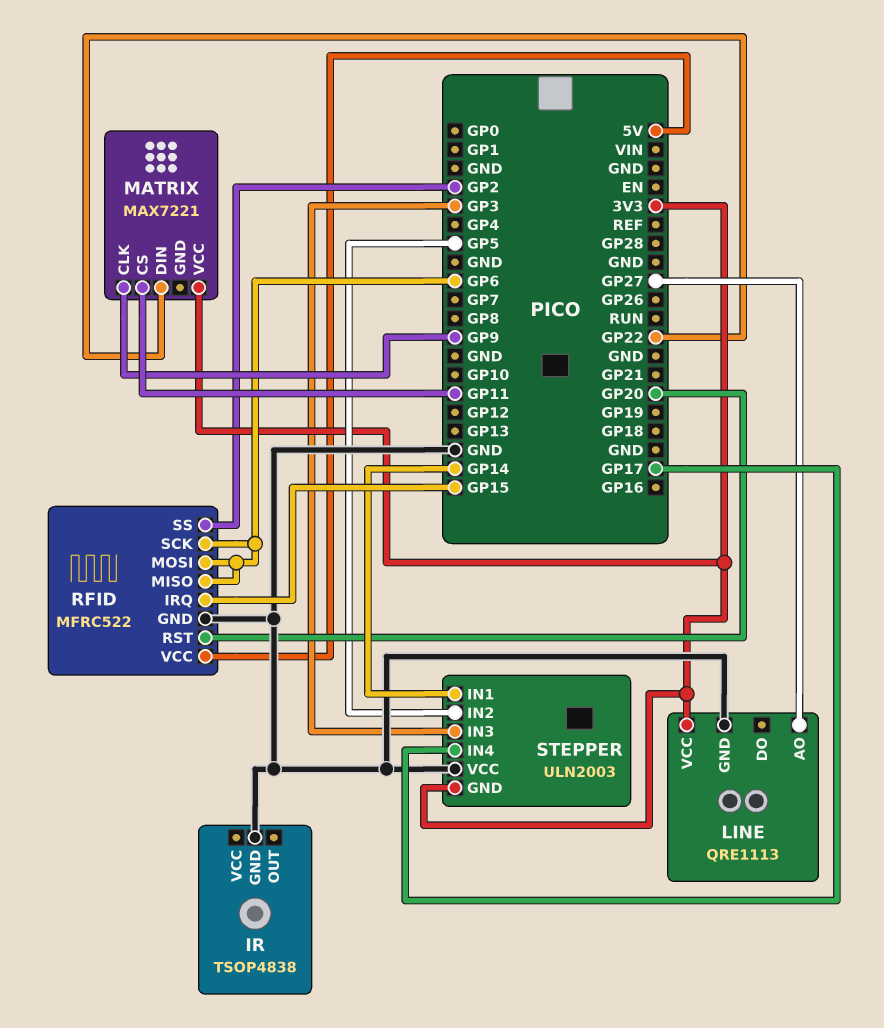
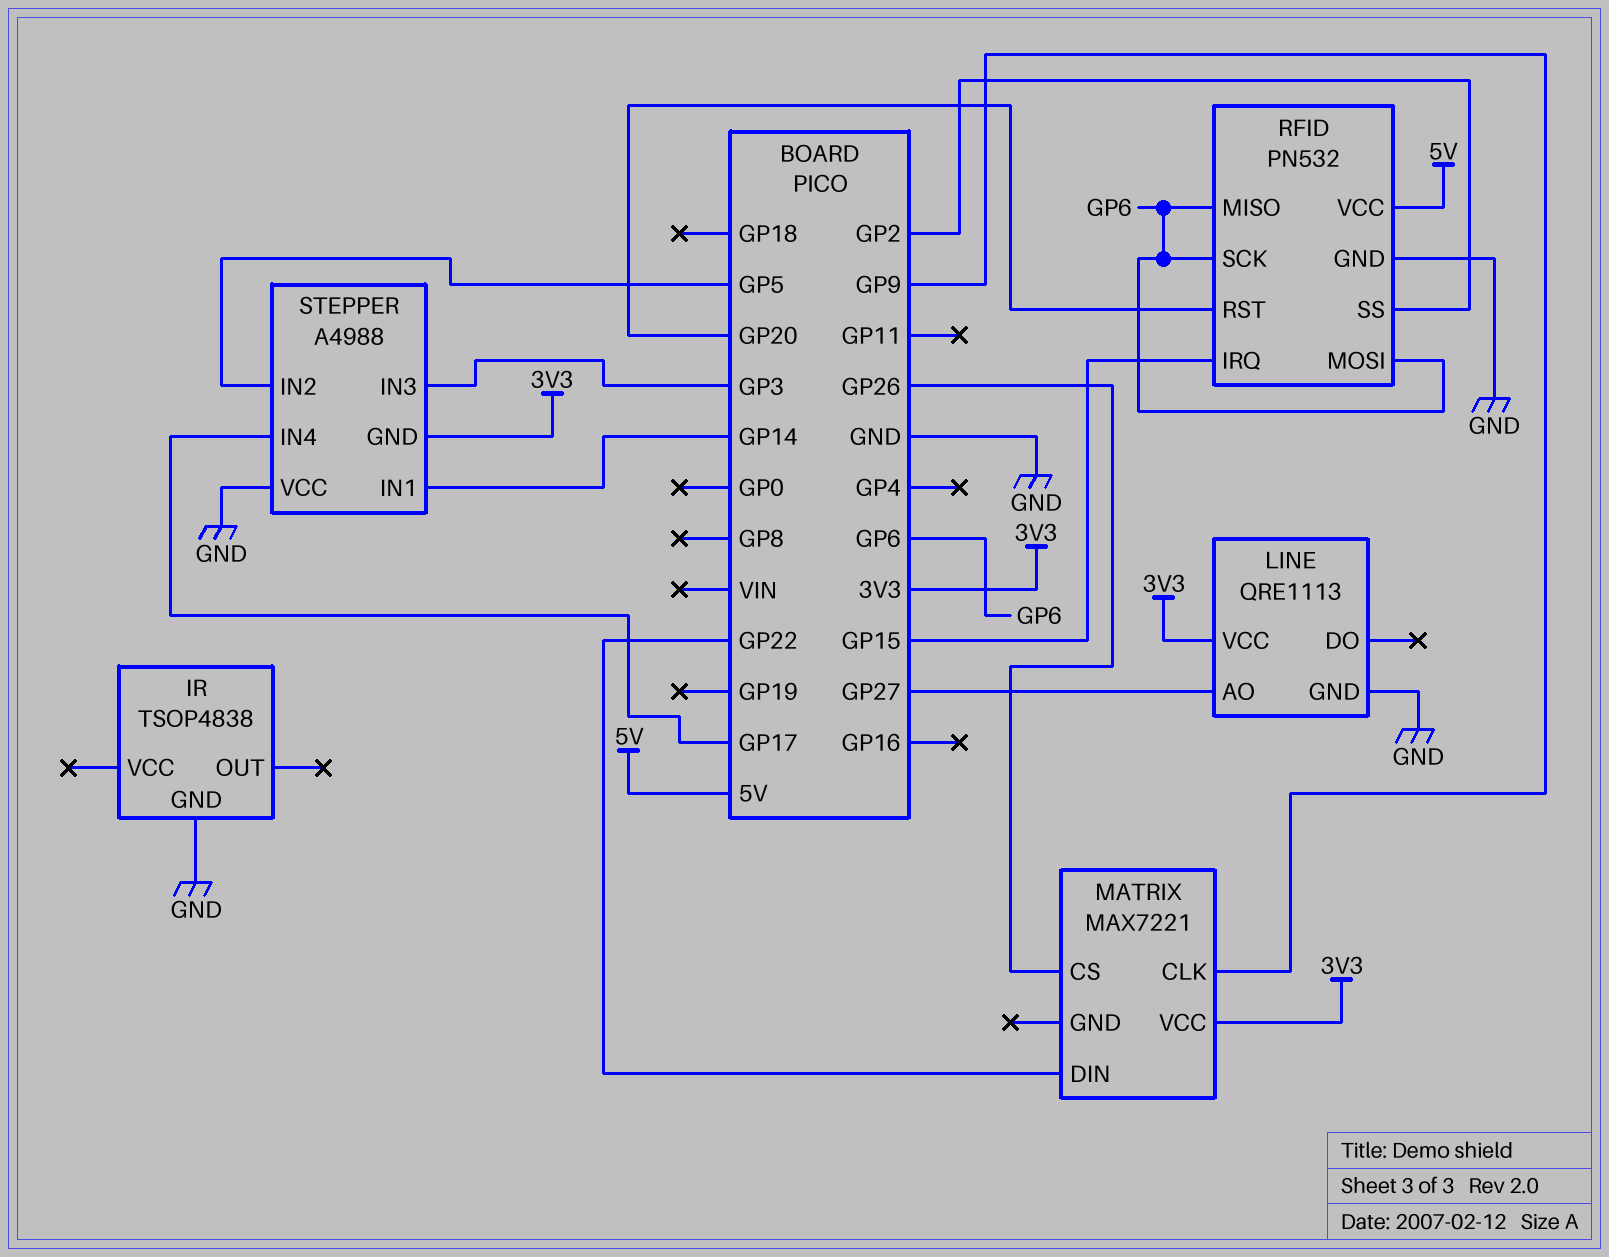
MATRIX pin CS: GP11 -> GP26
RFID: MFRC522 -> PN532
STEPPER: ULN2003 -> A4988

